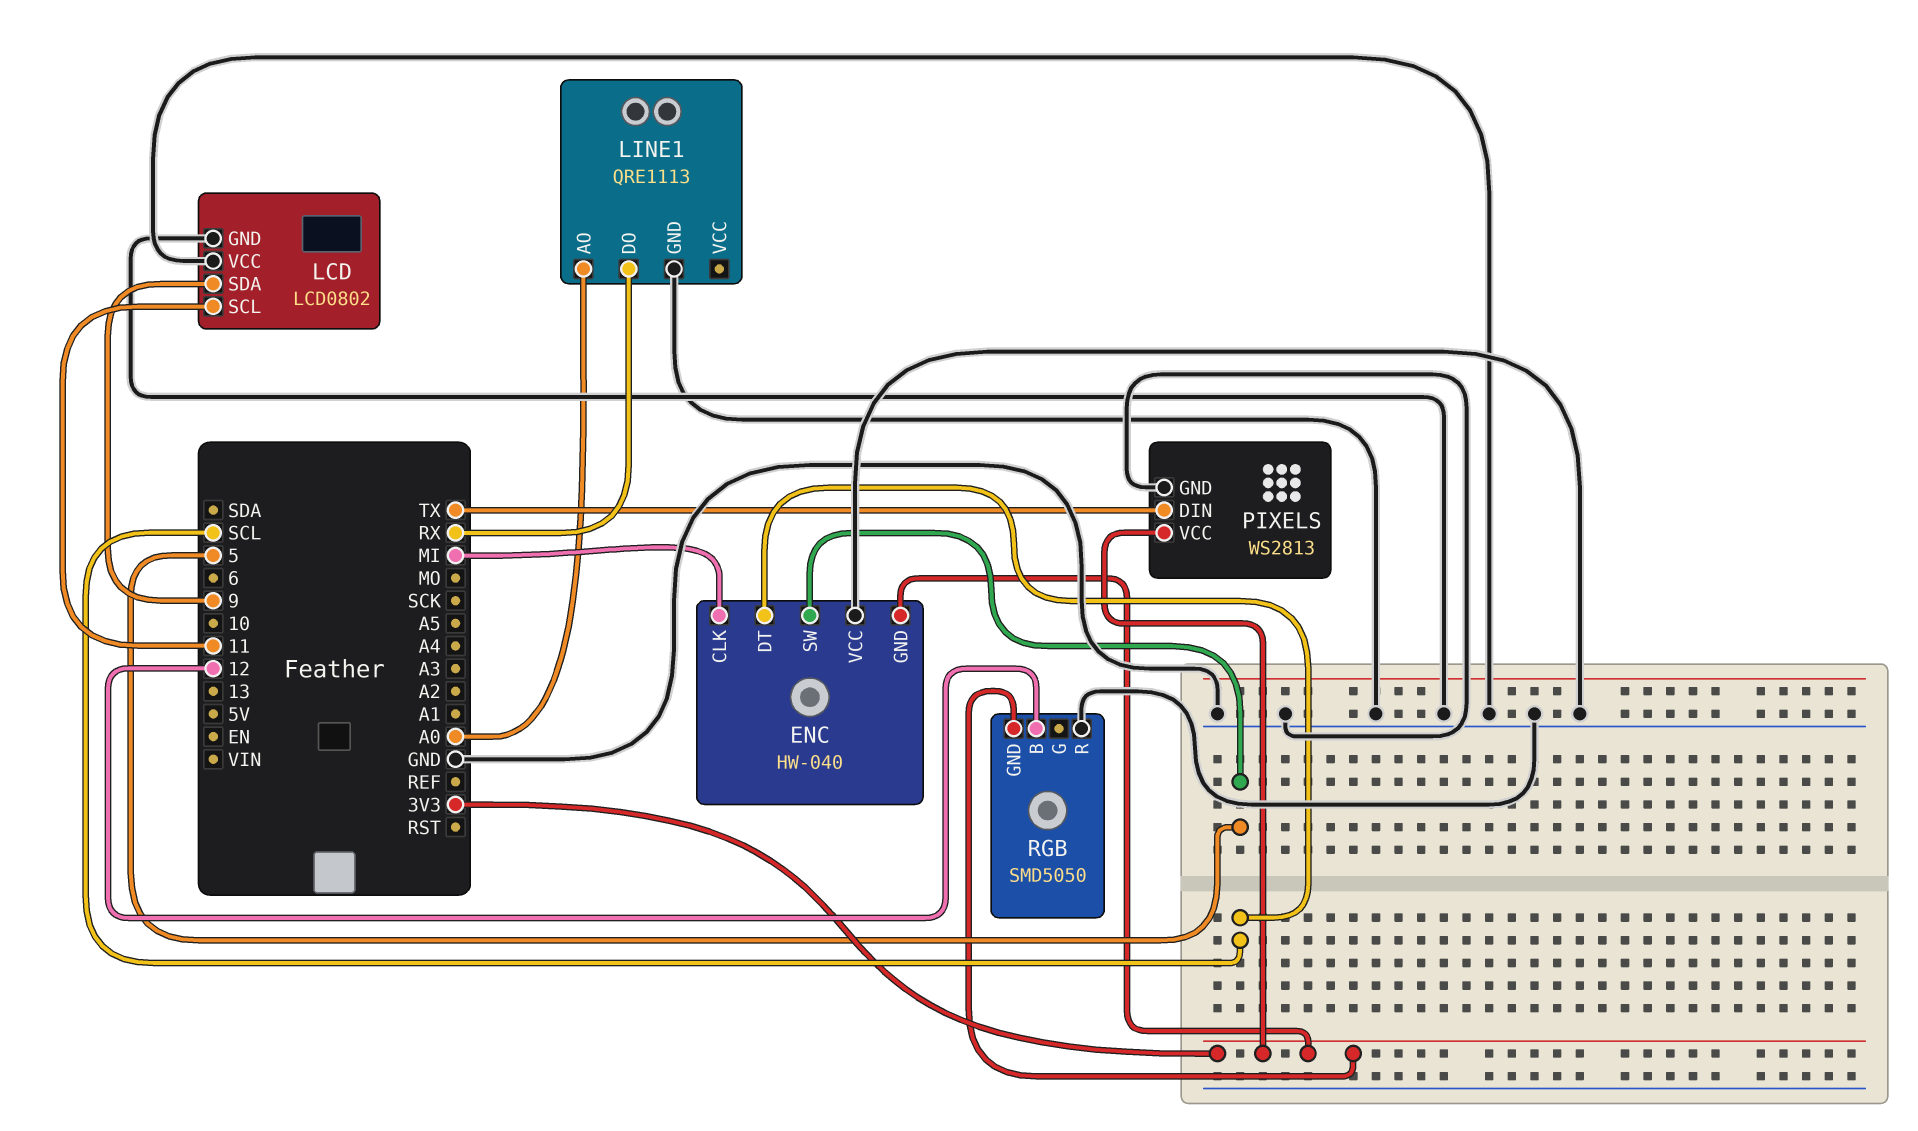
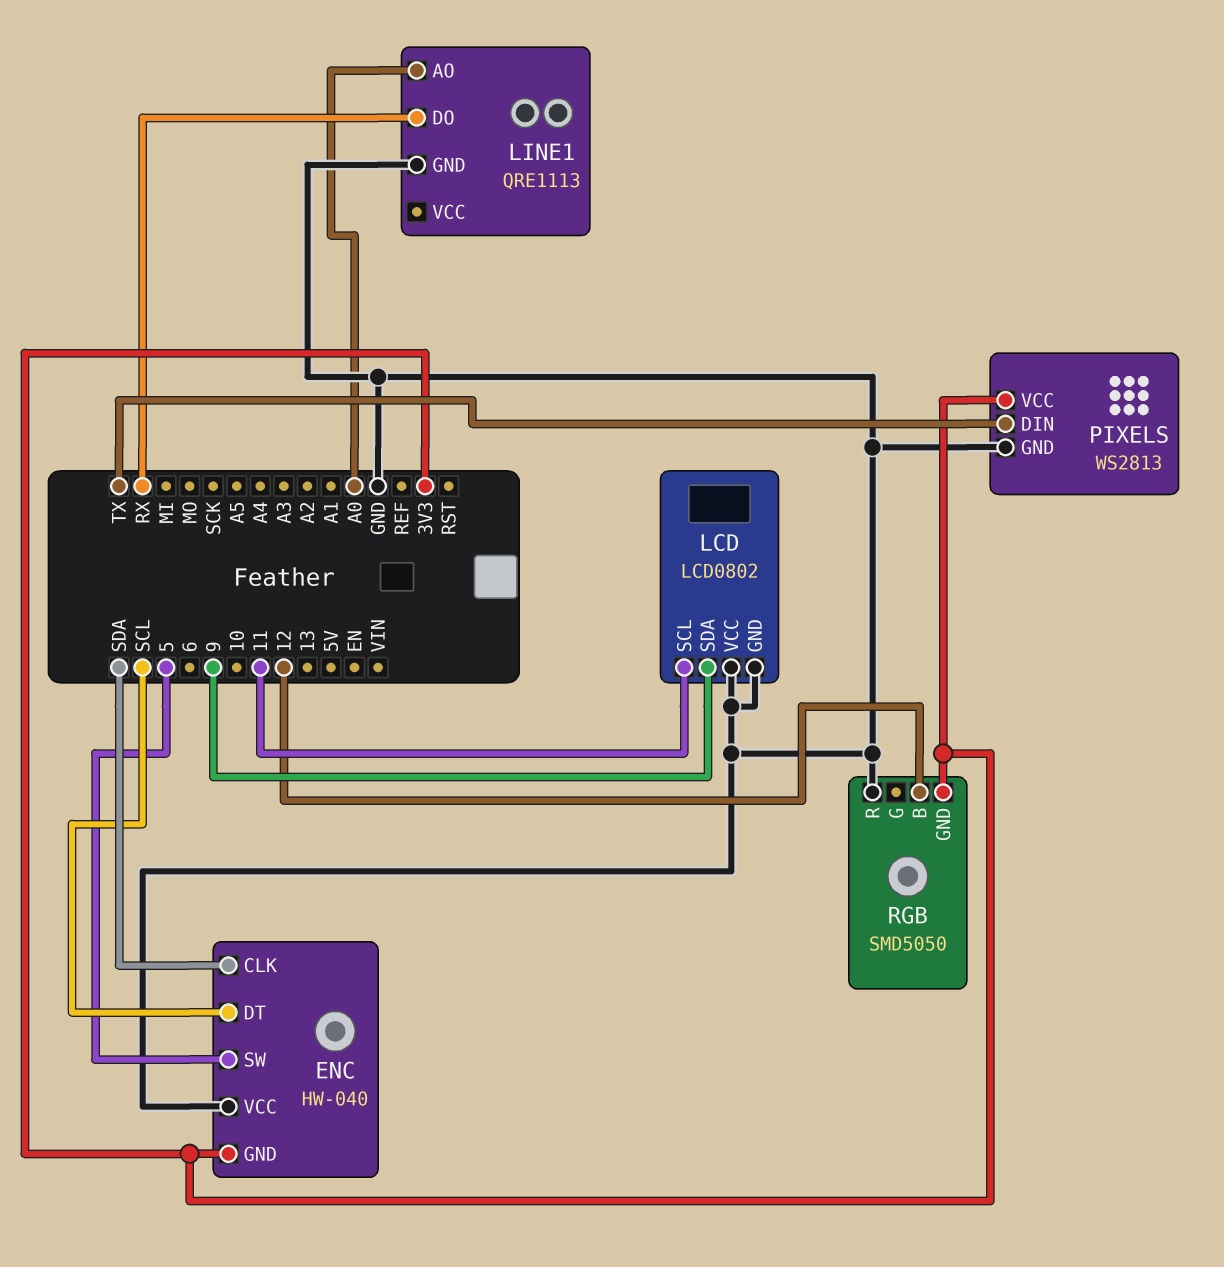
ENC pin CLK: MI -> SDA

